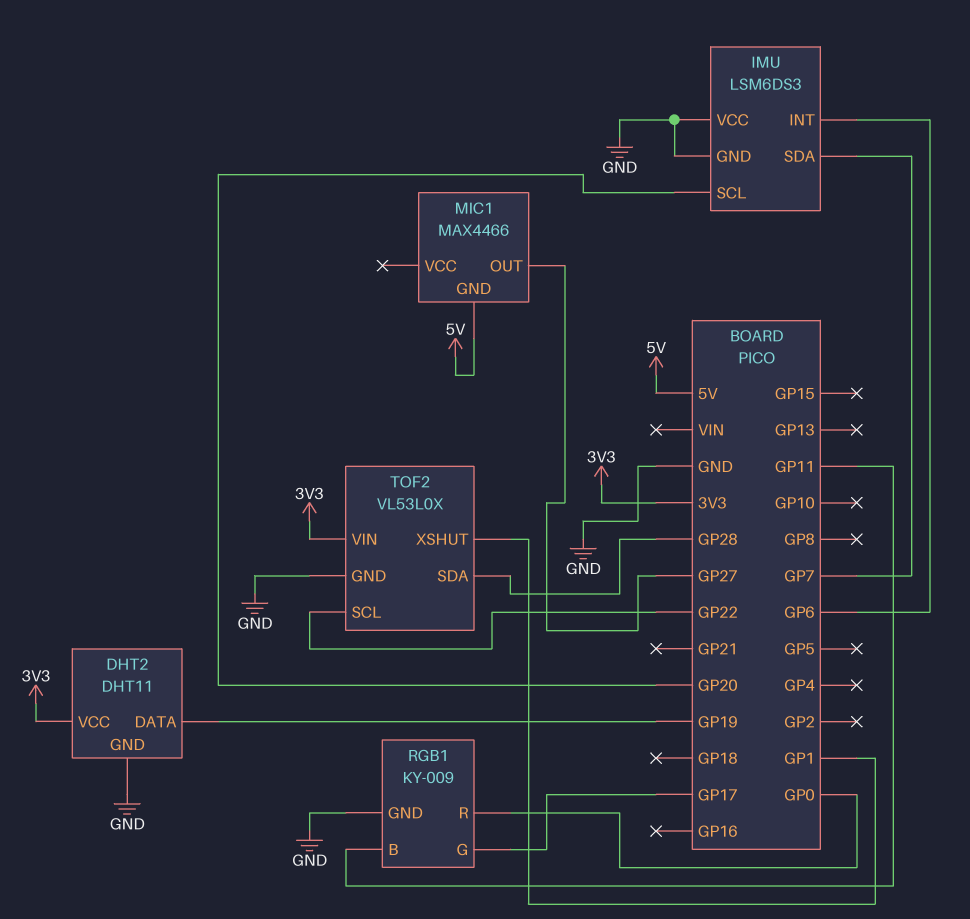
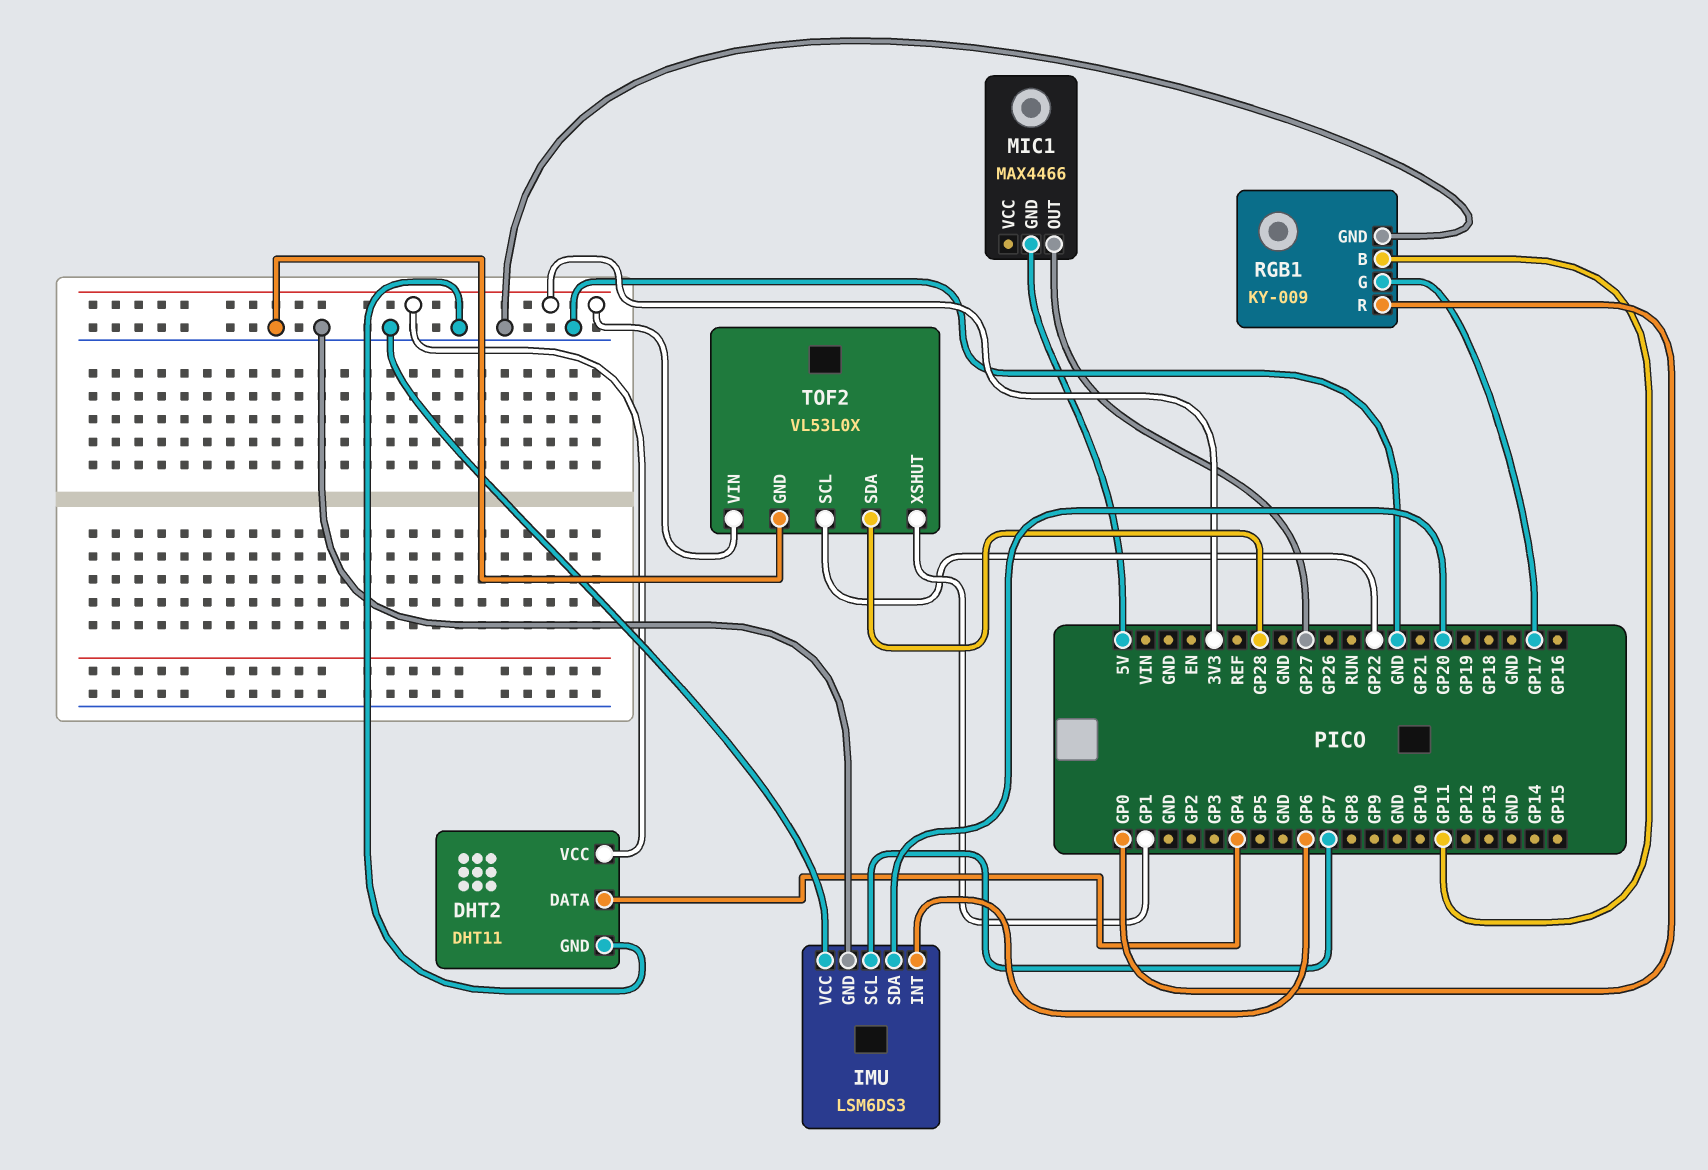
DHT2 pin DATA: GP19 -> GP4
IMU pin SCL: GP20 -> GP7
IMU pin SDA: GP7 -> GP20

